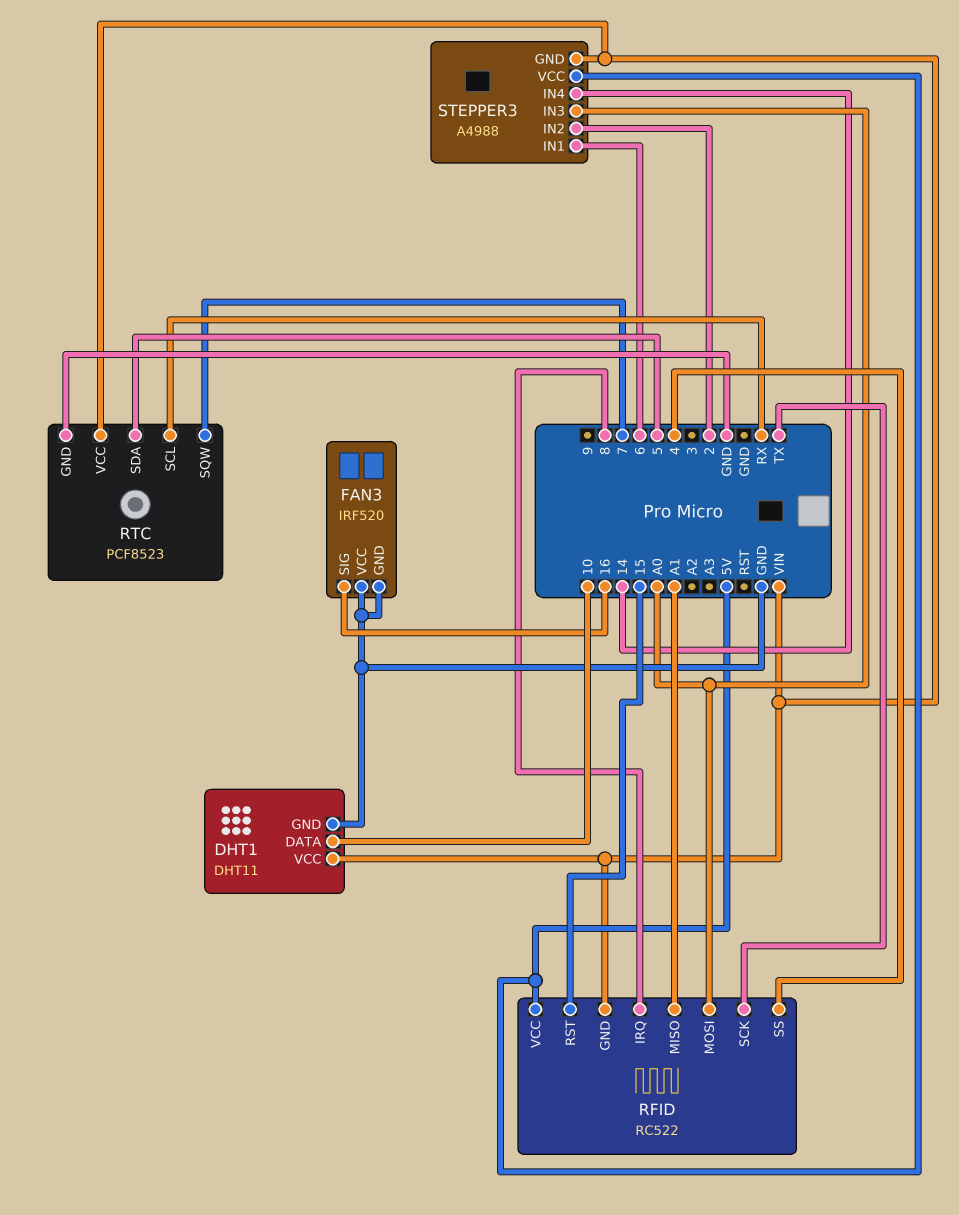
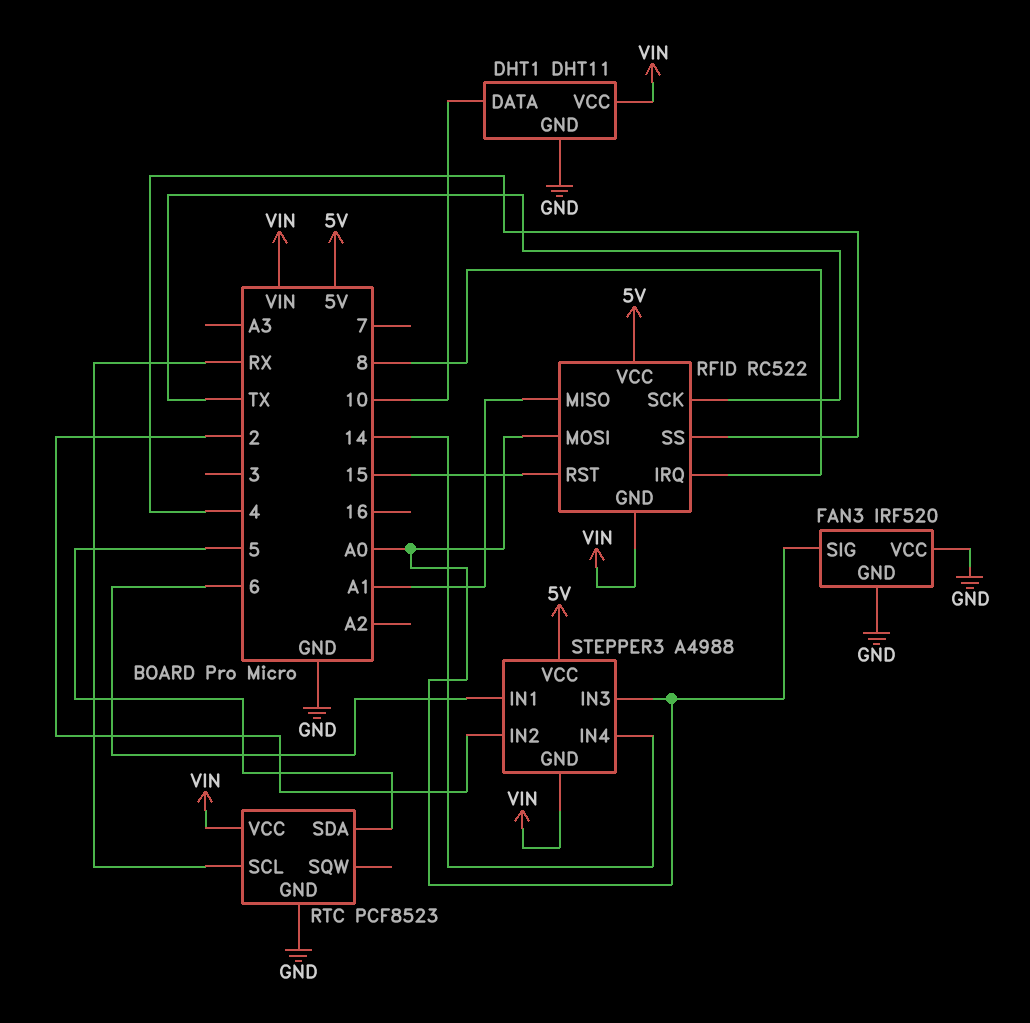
FAN3 pin SIG: 16 -> A0
RTC pin SQW: 7 -> none

